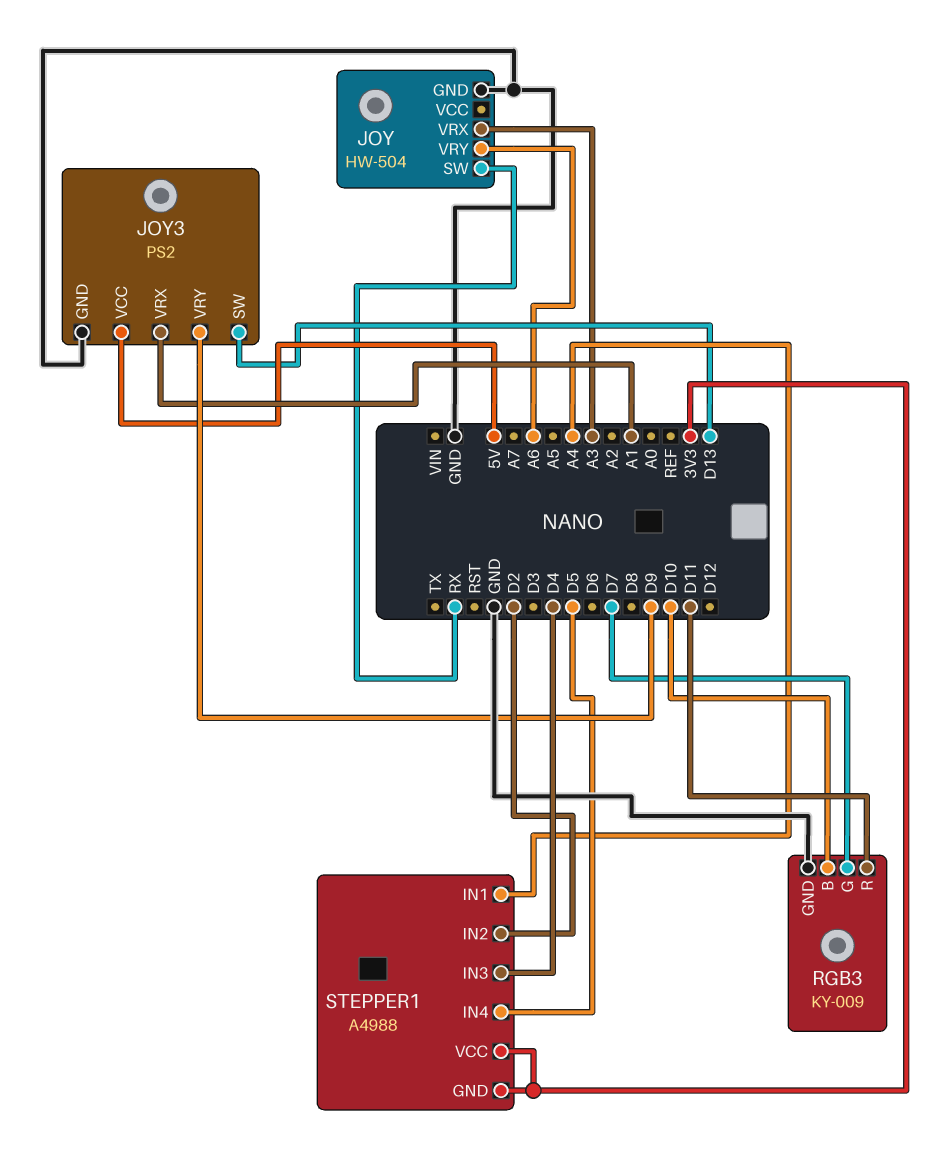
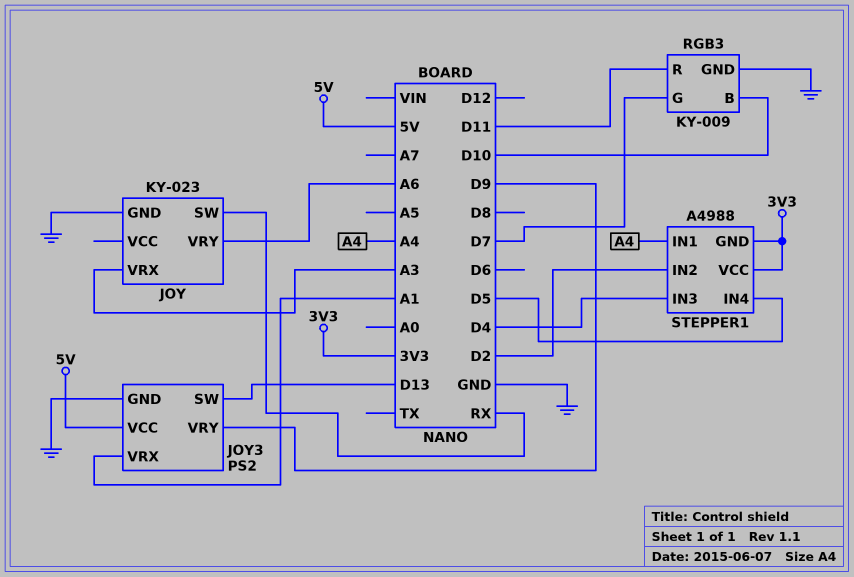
JOY: HW-504 -> KY-023

